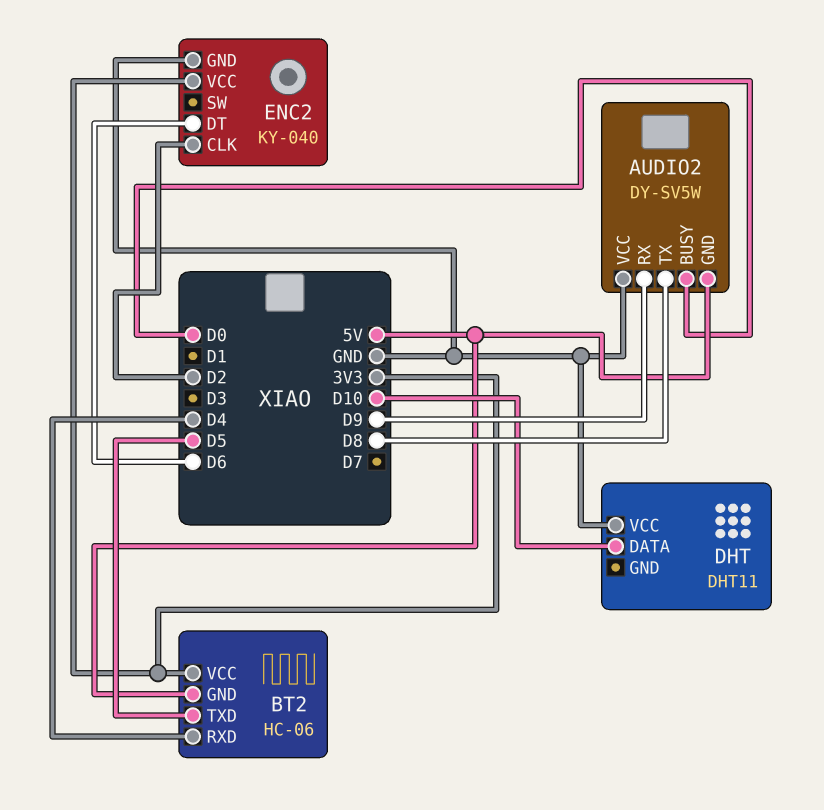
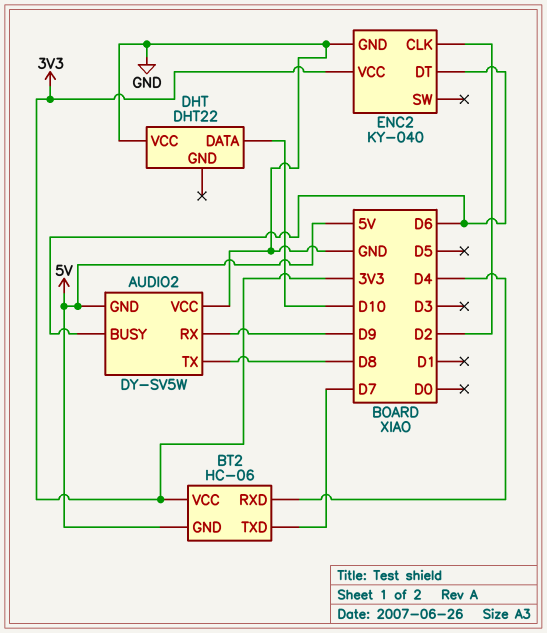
AUDIO2 pin BUSY: D0 -> D6
BT2 pin TXD: D5 -> D7
DHT: DHT11 -> DHT22

